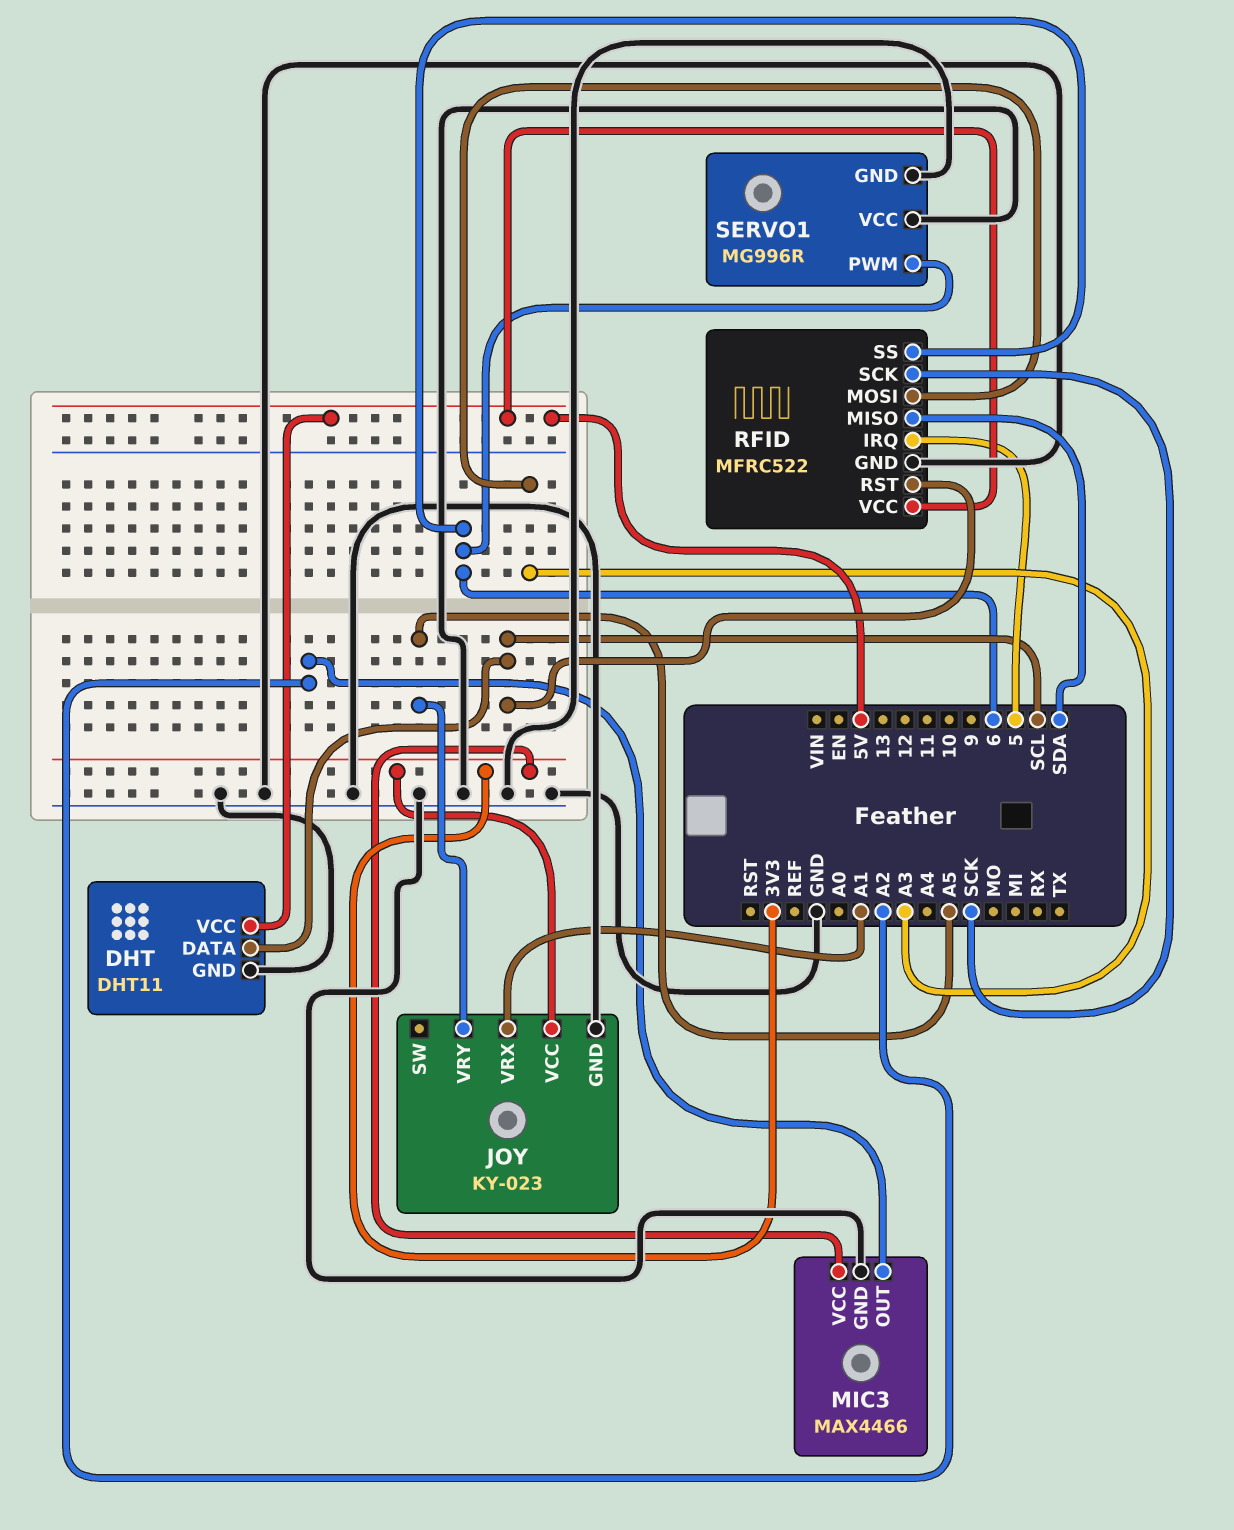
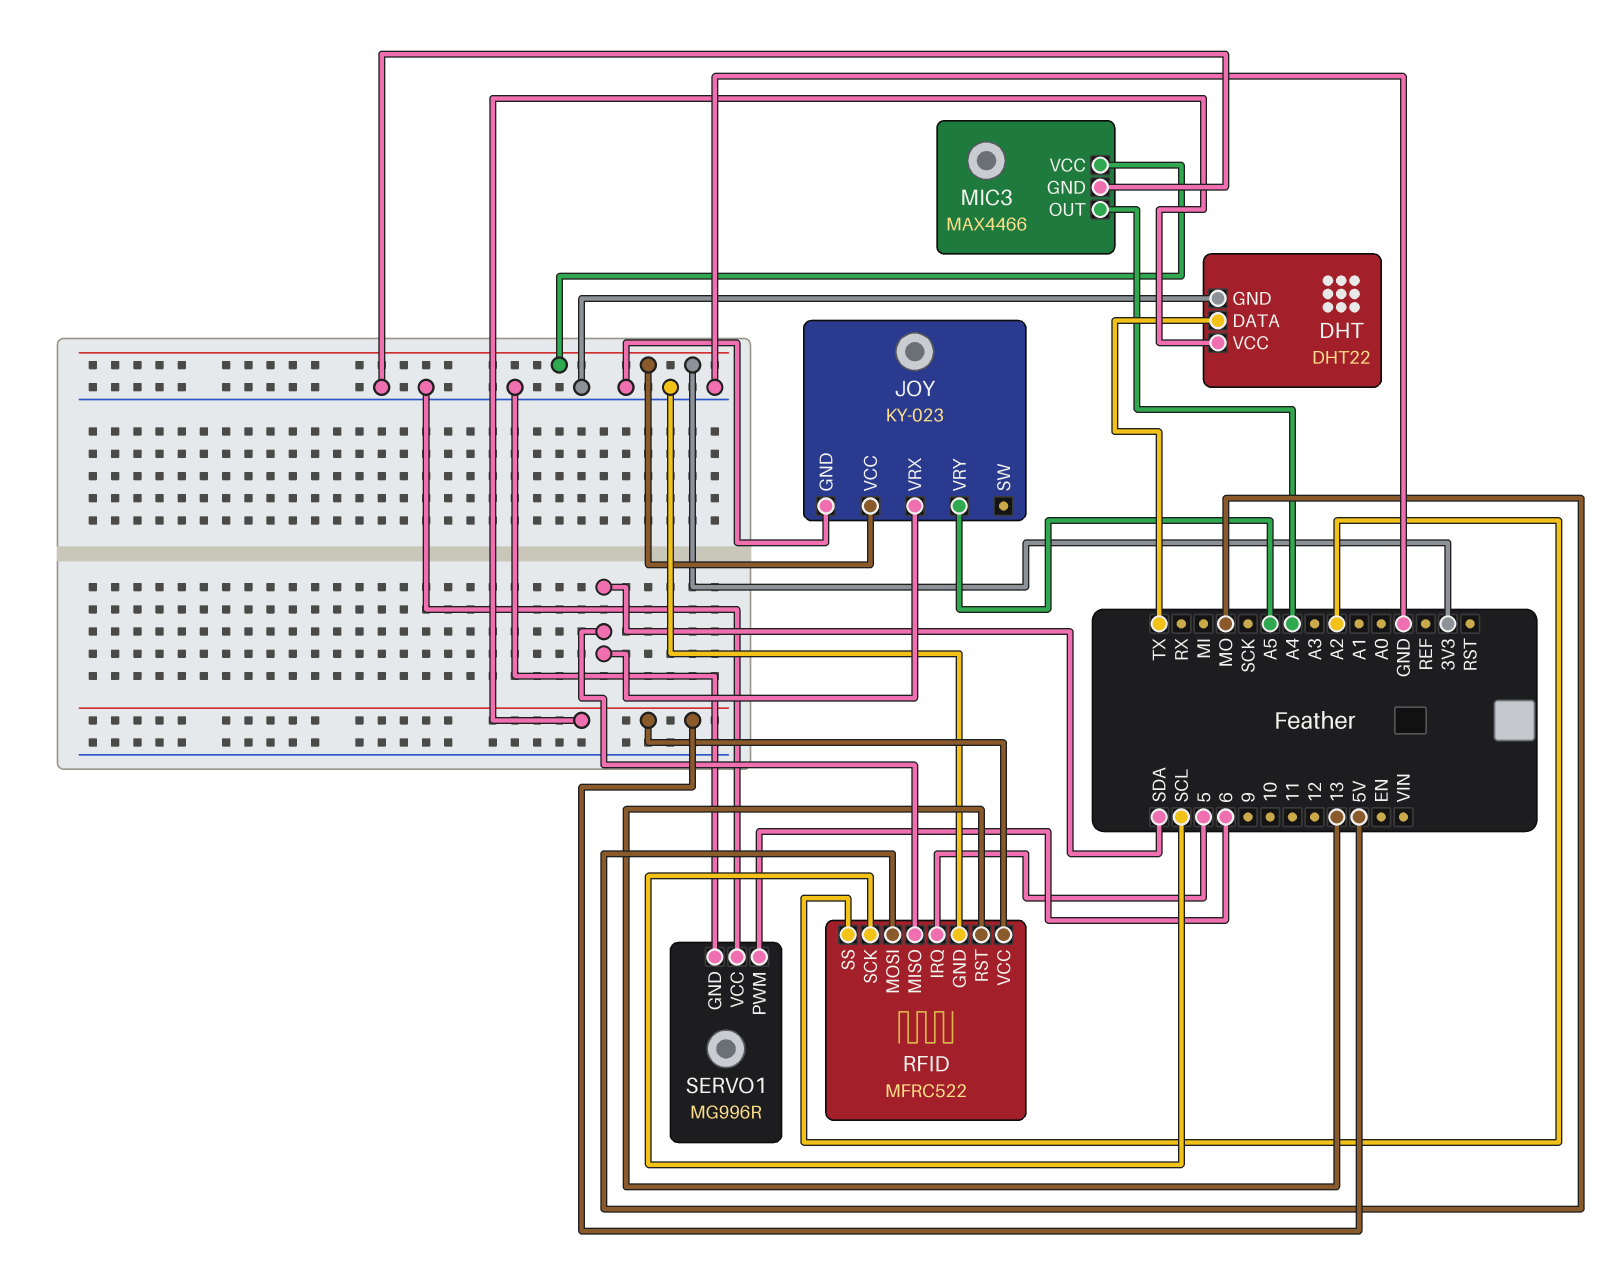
DHT: DHT11 -> DHT22
DHT pin DATA: SCL -> TX
JOY pin VRX: A1 -> SDA
MIC3 pin OUT: A2 -> A4
RFID pin MOSI: A3 -> MO
RFID pin RST: SCL -> 13
RFID pin SCK: SCK -> SCL
RFID pin SS: 6 -> A2

